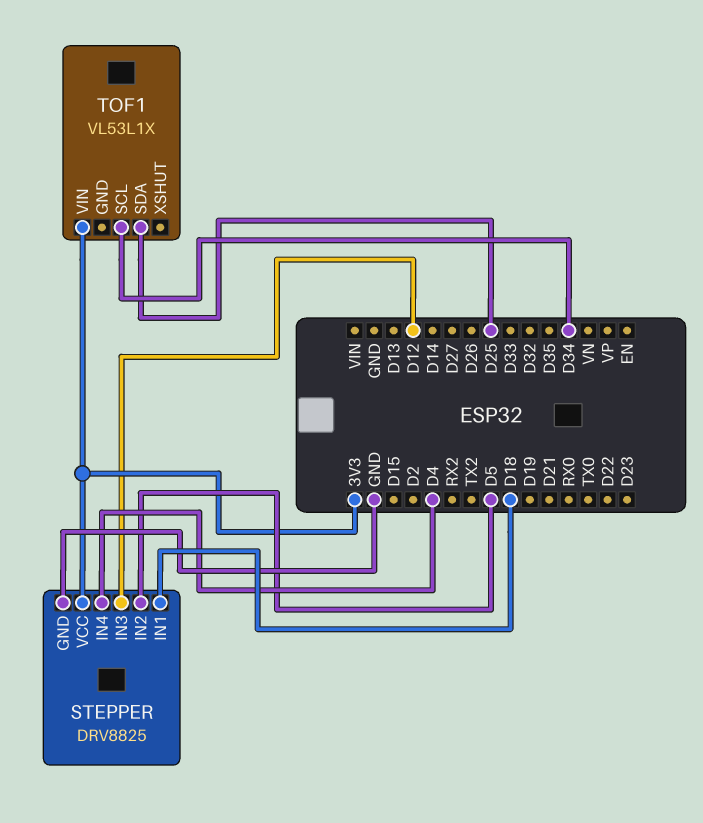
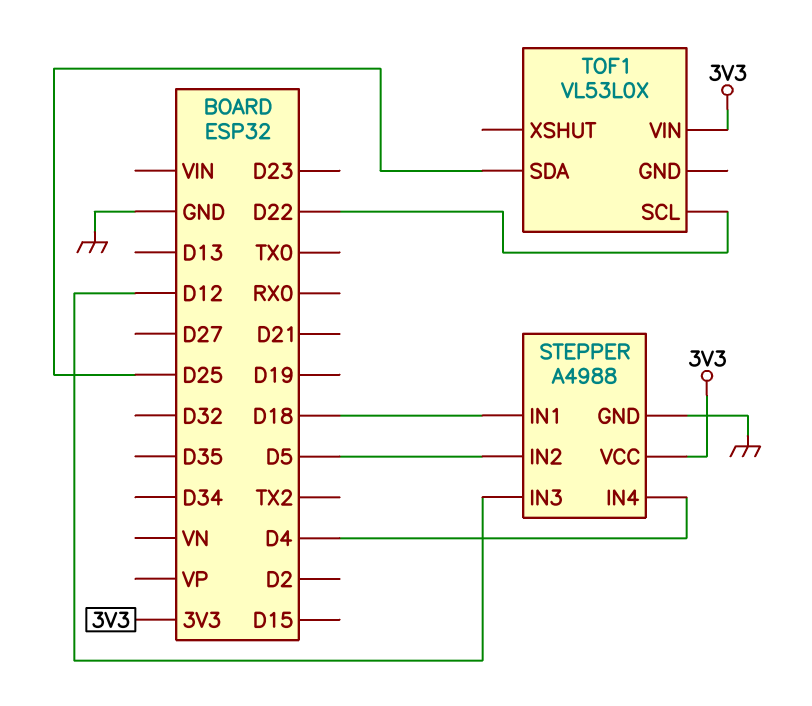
STEPPER: DRV8825 -> A4988
TOF1: VL53L1X -> VL53L0X
TOF1 pin SCL: D34 -> D22

